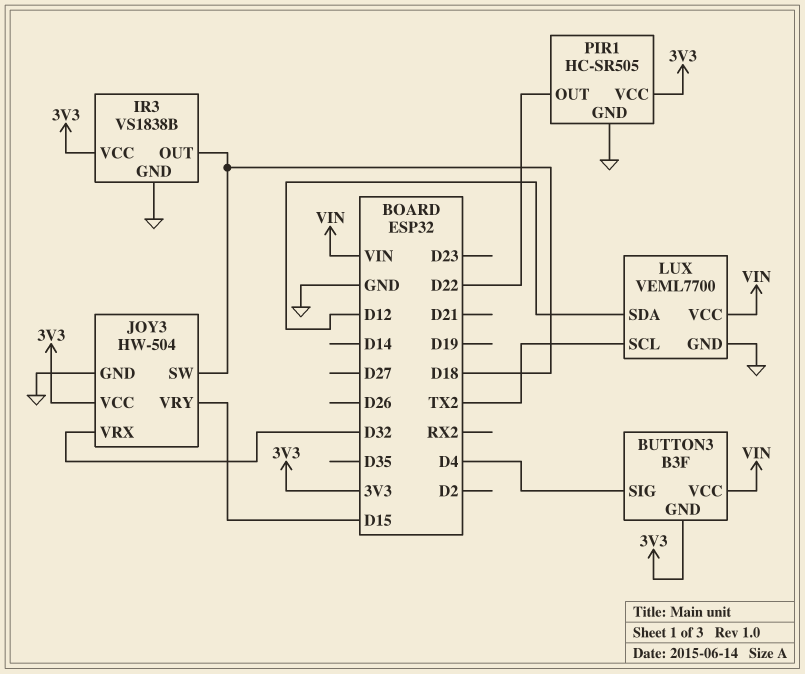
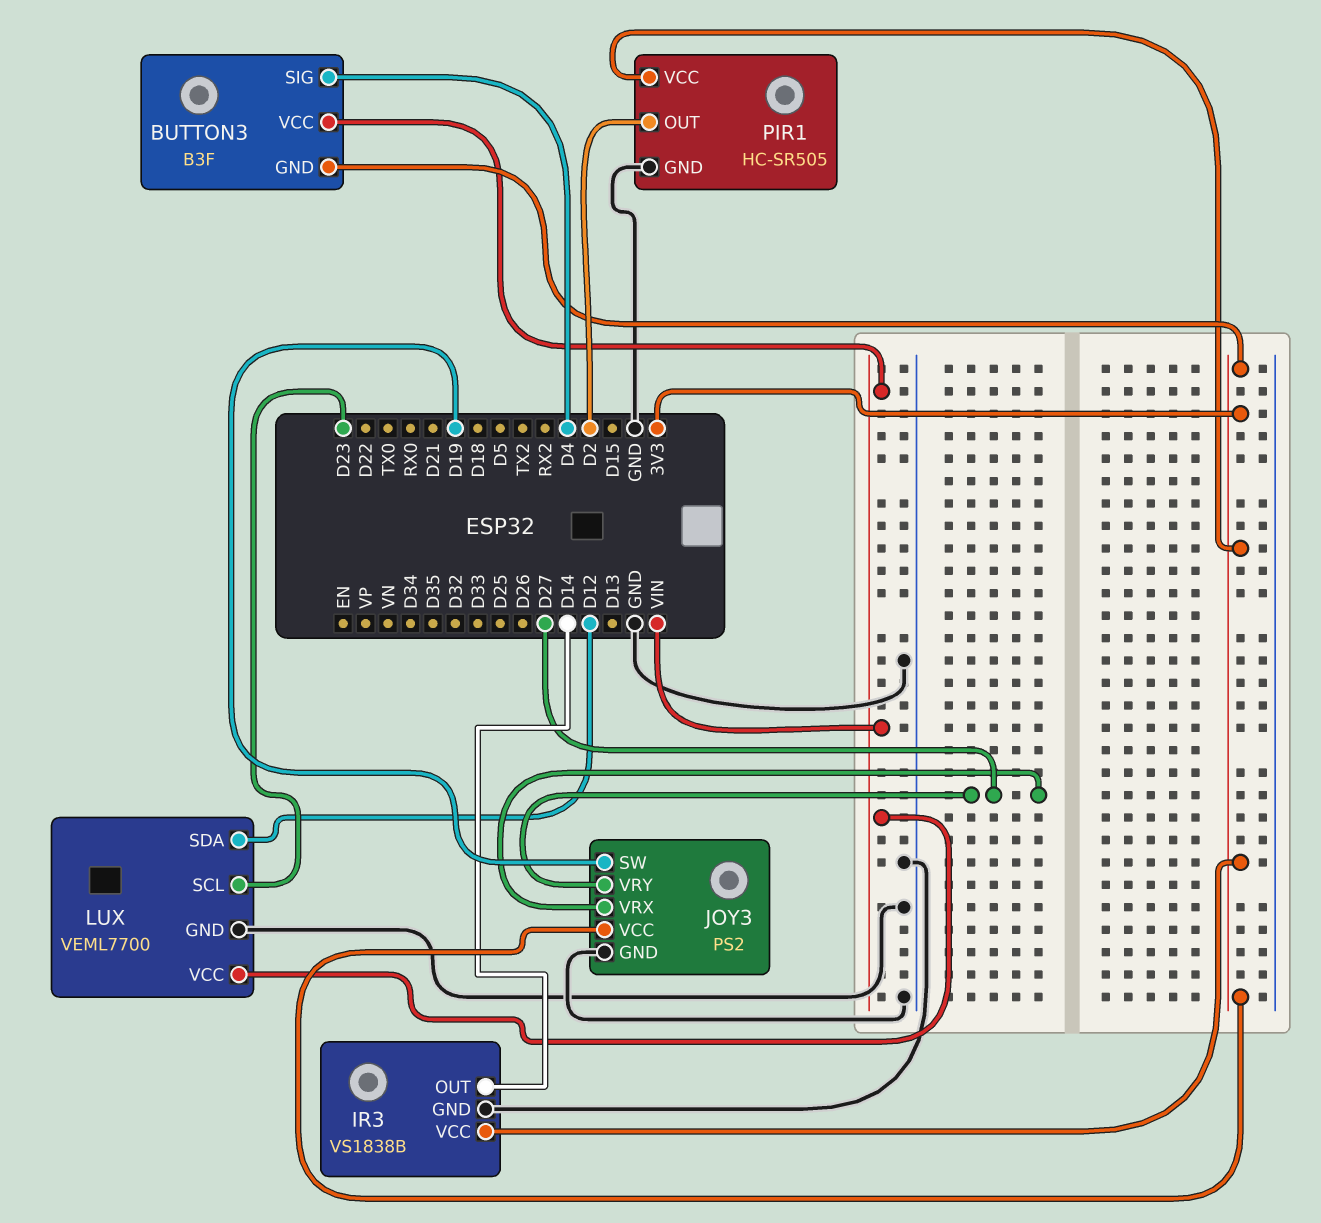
IR3 pin OUT: D18 -> D14
JOY3: HW-504 -> PS2
JOY3 pin SW: D18 -> D19
JOY3 pin VRX: D32 -> D27
JOY3 pin VRY: D15 -> D27
LUX pin SCL: TX2 -> D23
PIR1 pin OUT: D22 -> D2

